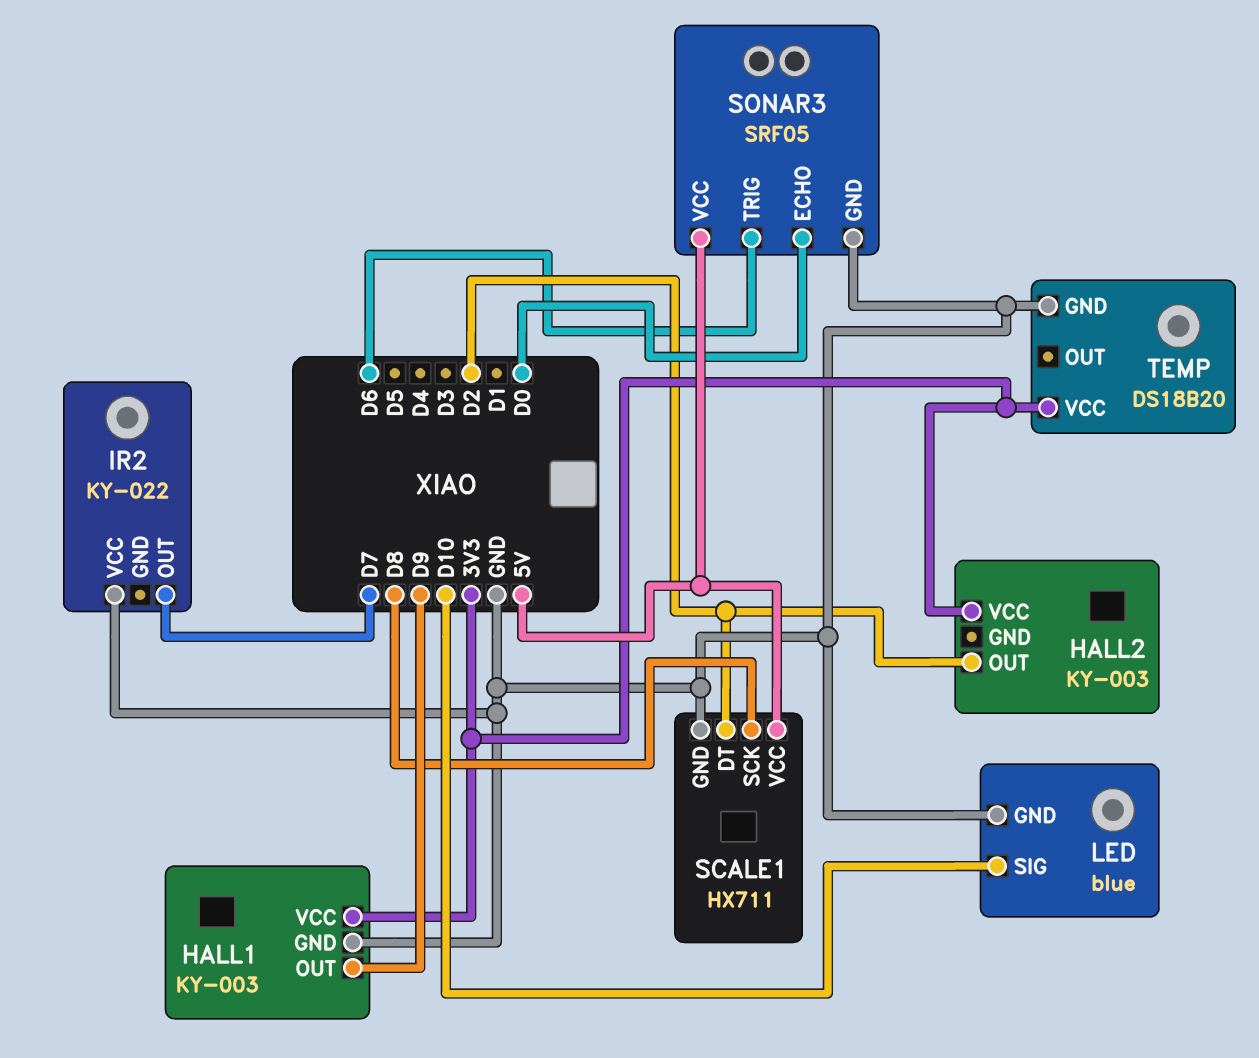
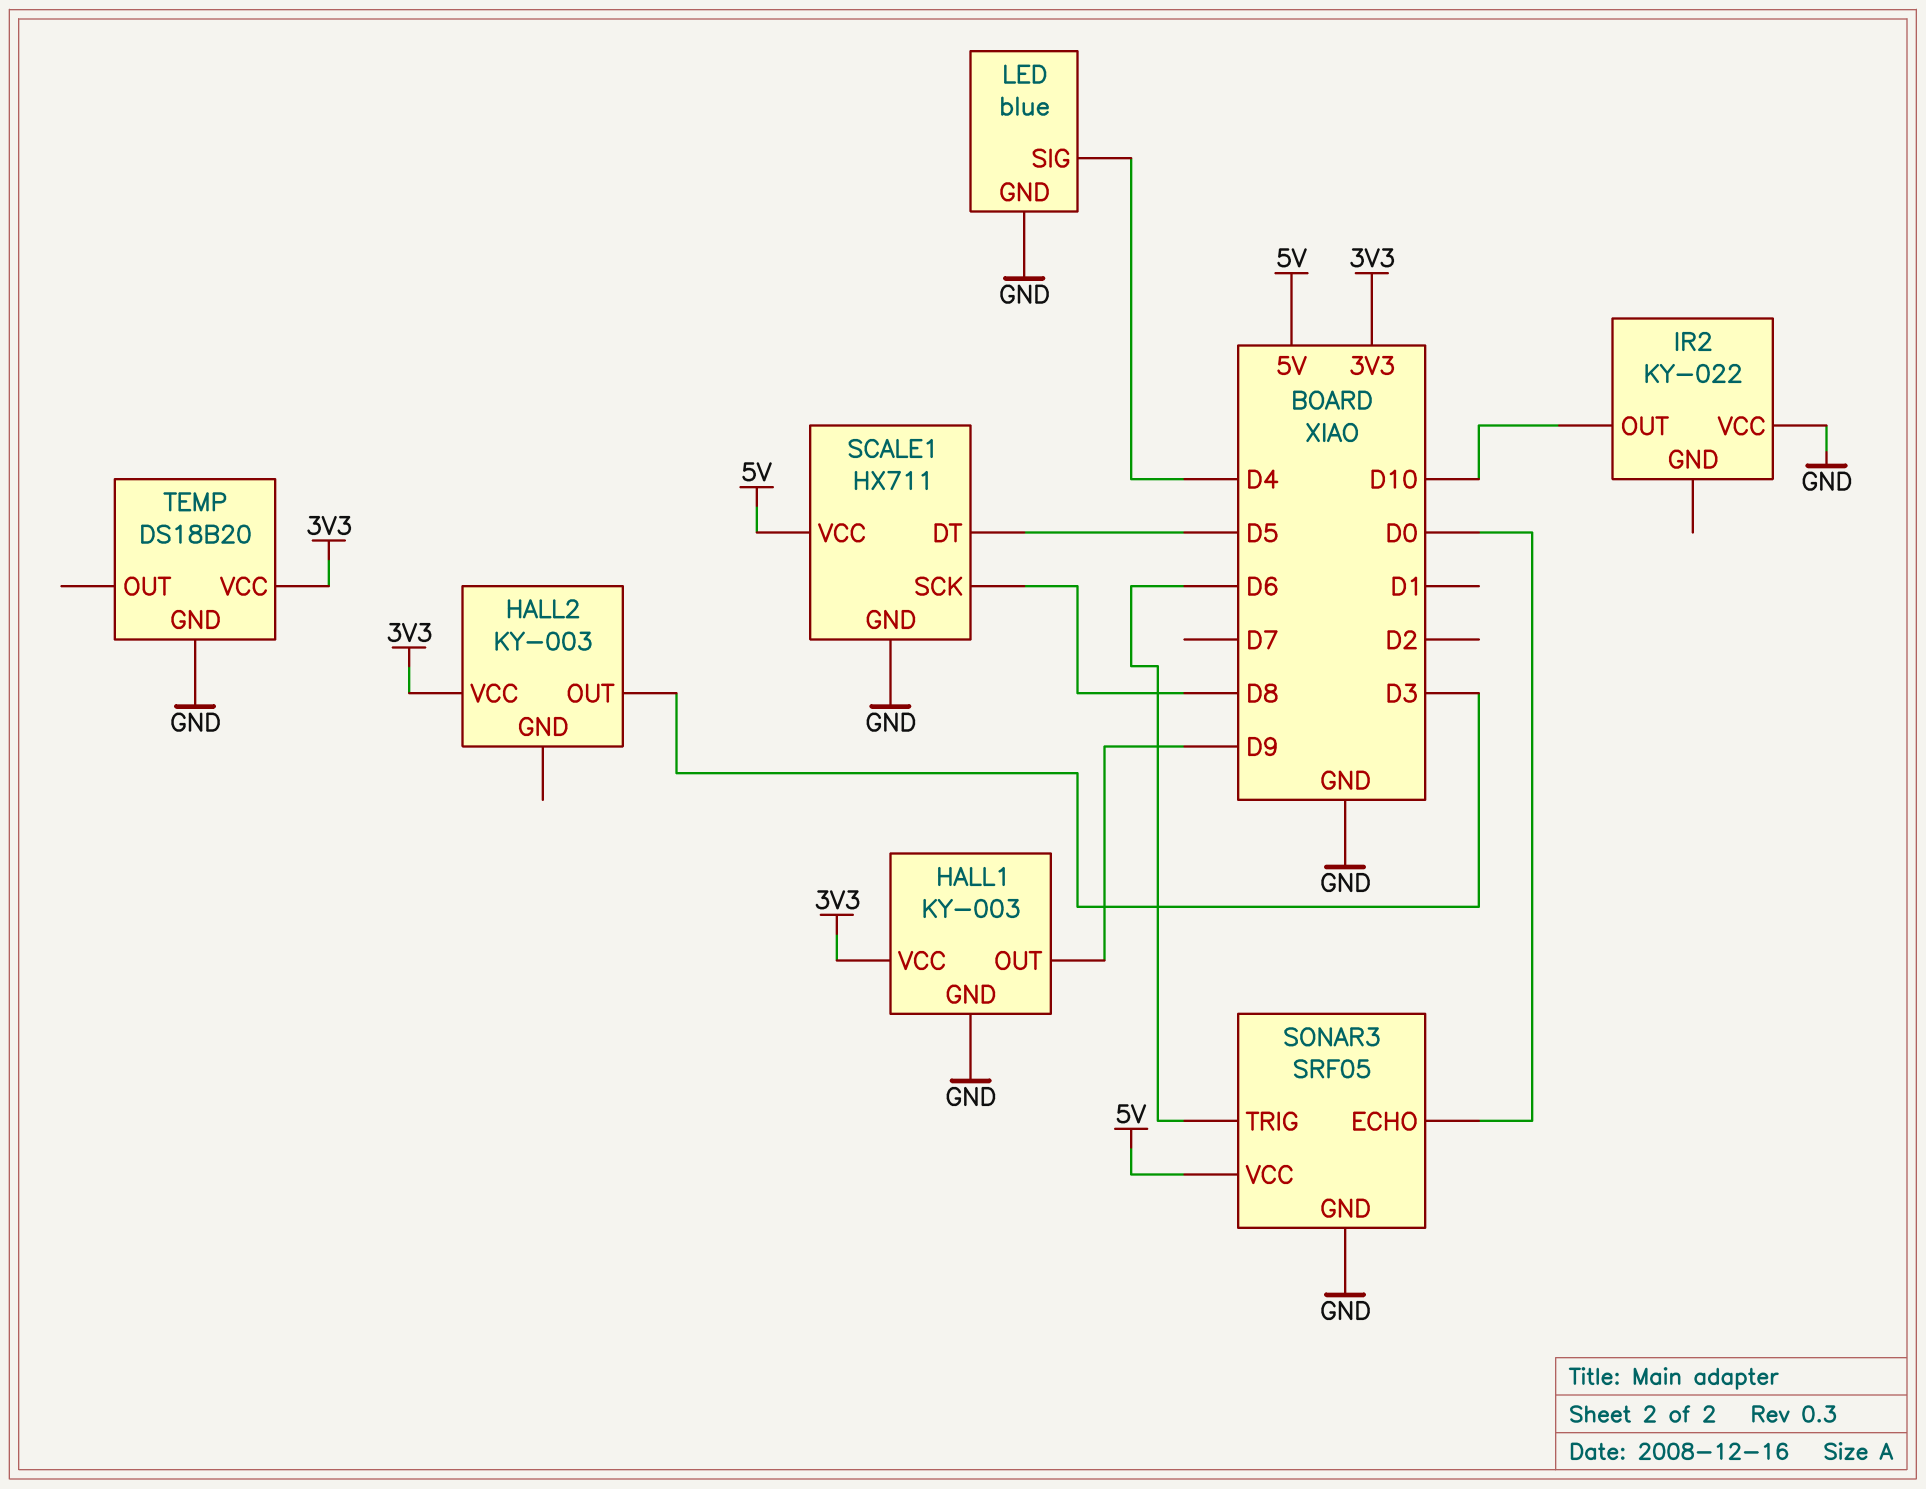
HALL2 pin OUT: D2 -> D3
IR2 pin OUT: D7 -> D10
LED pin SIG: D10 -> D4
SCALE1 pin DT: D2 -> D5

